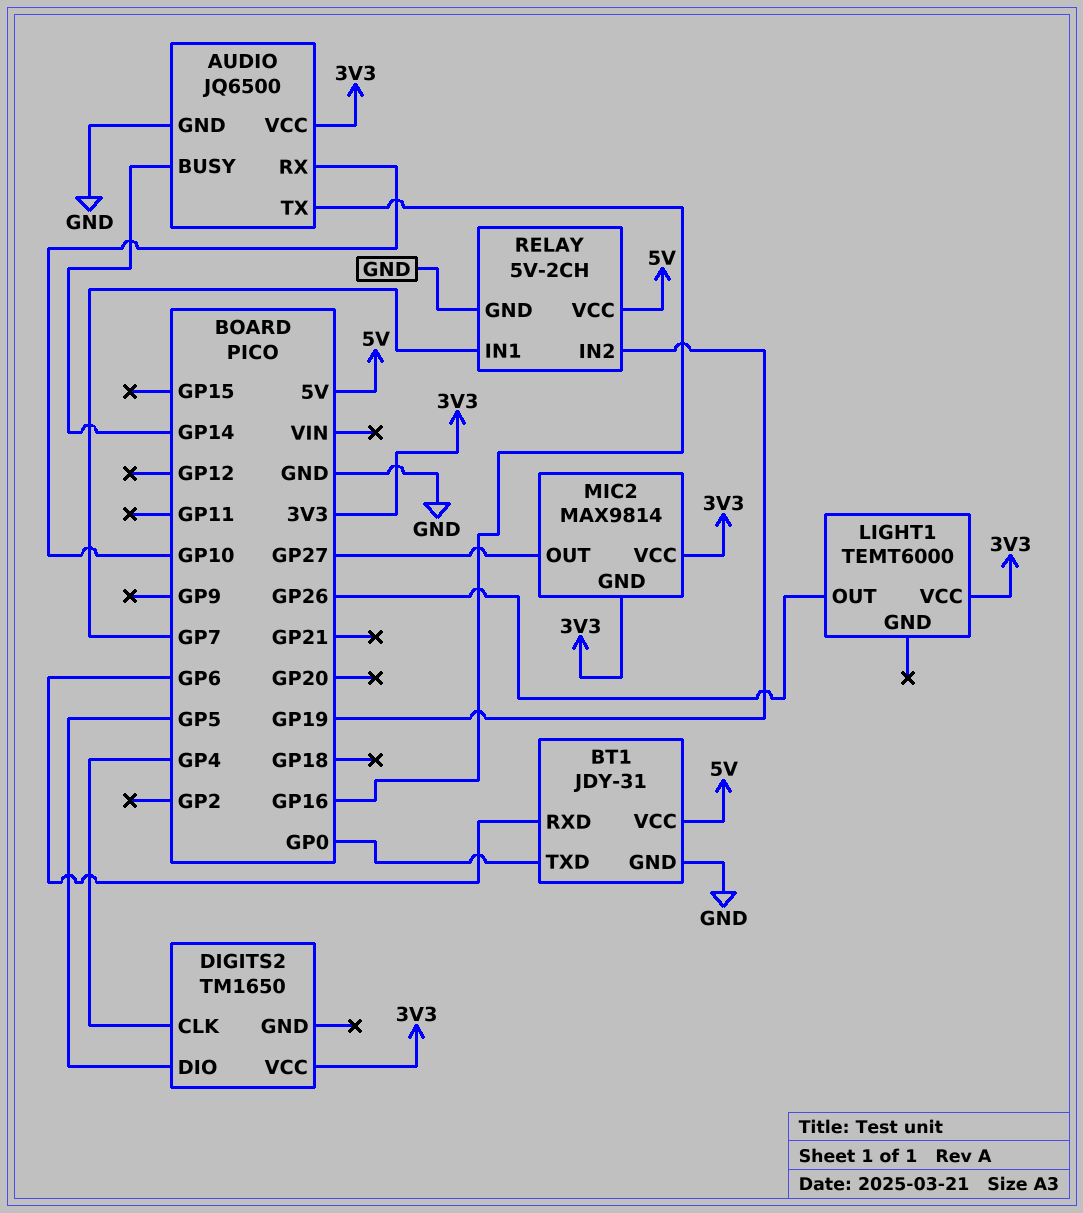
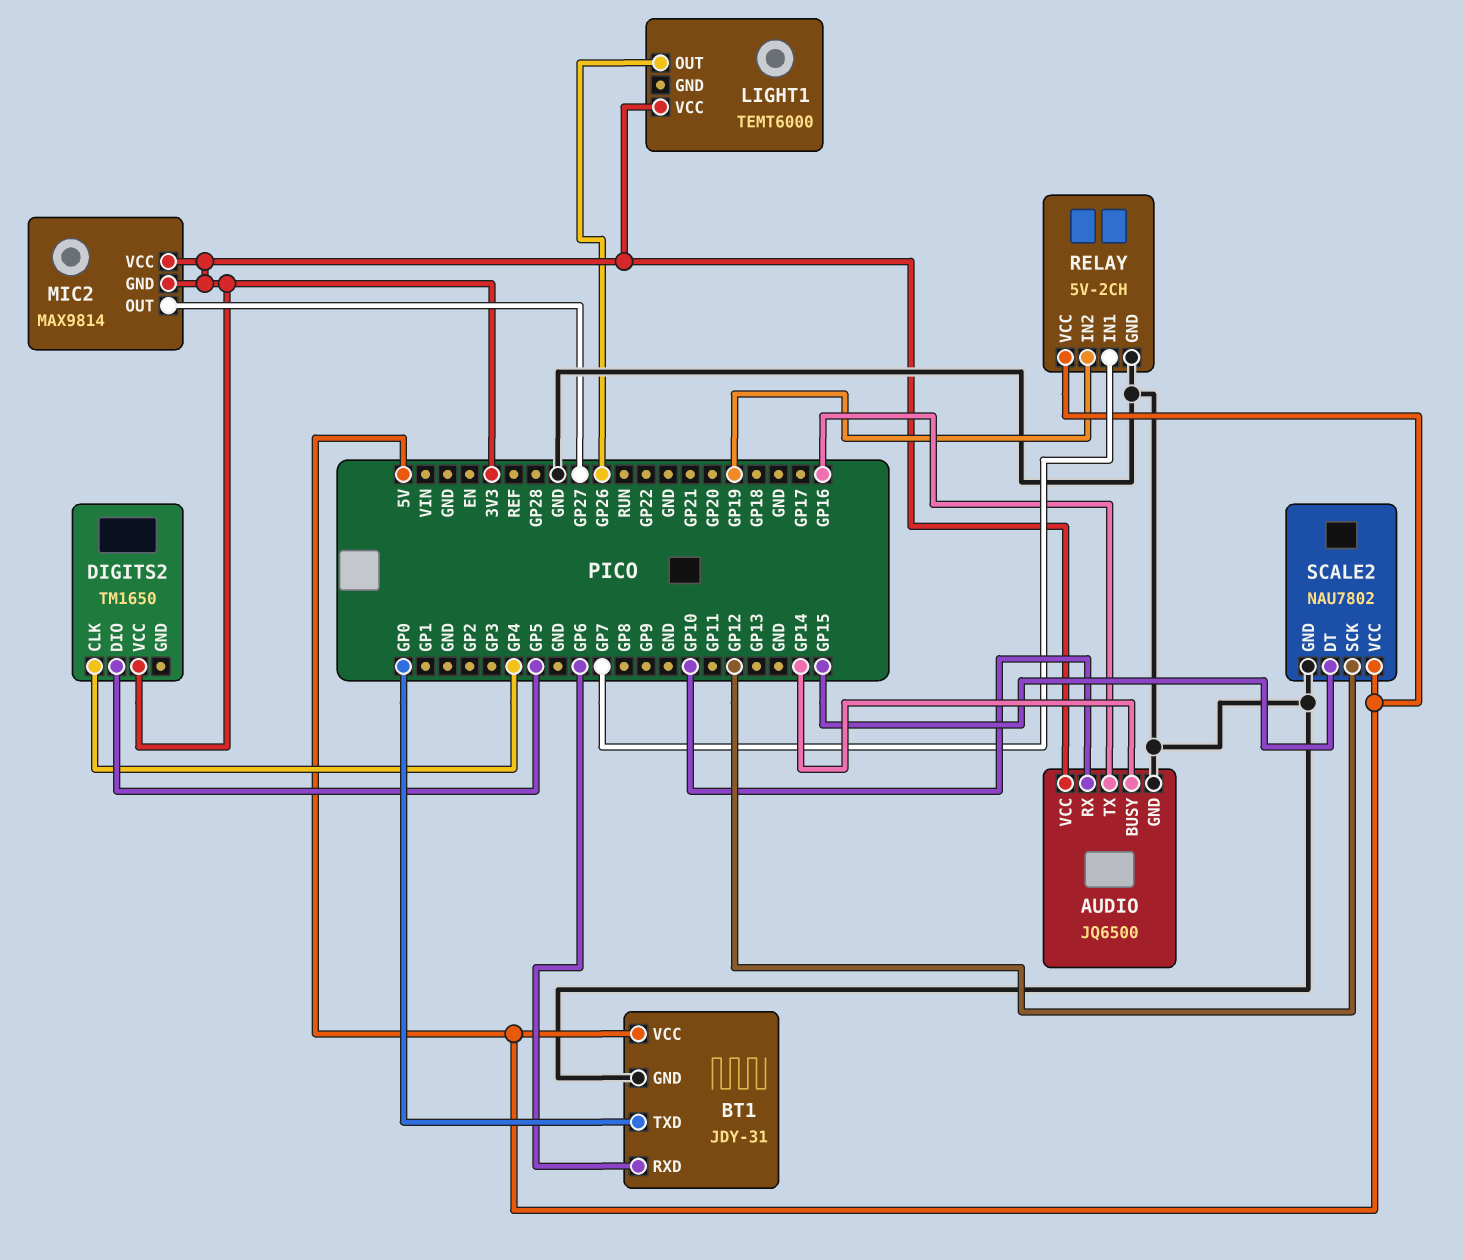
SCALE2: none -> NAU7802
SCALE2 pin DT: none -> GP15
SCALE2 pin GND: none -> GND
SCALE2 pin SCK: none -> GP12
SCALE2 pin VCC: none -> 5V

